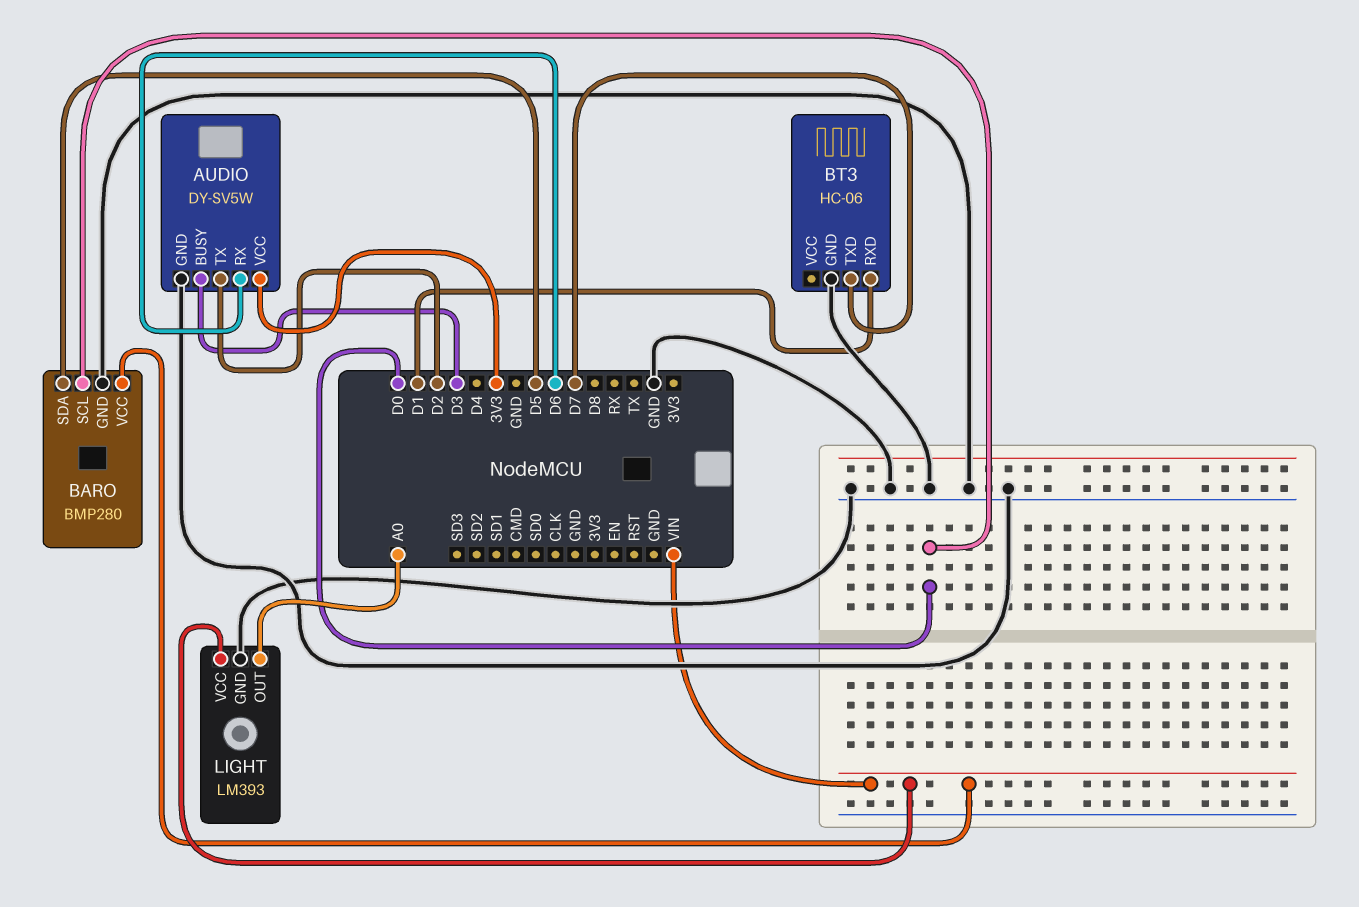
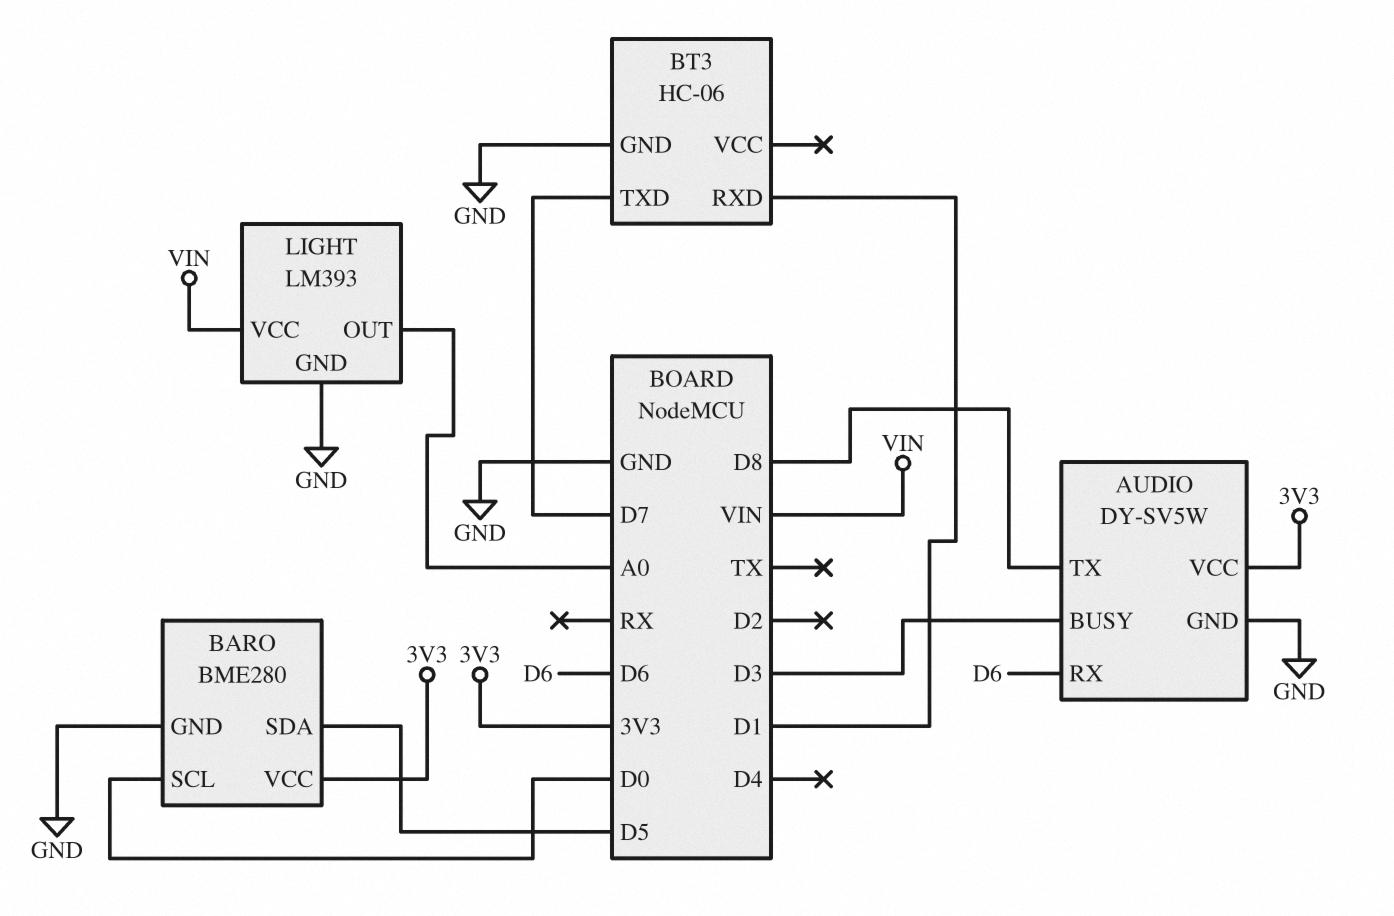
AUDIO pin TX: D2 -> D8
BARO: BMP280 -> BME280
BARO pin VCC: VIN -> 3V3

